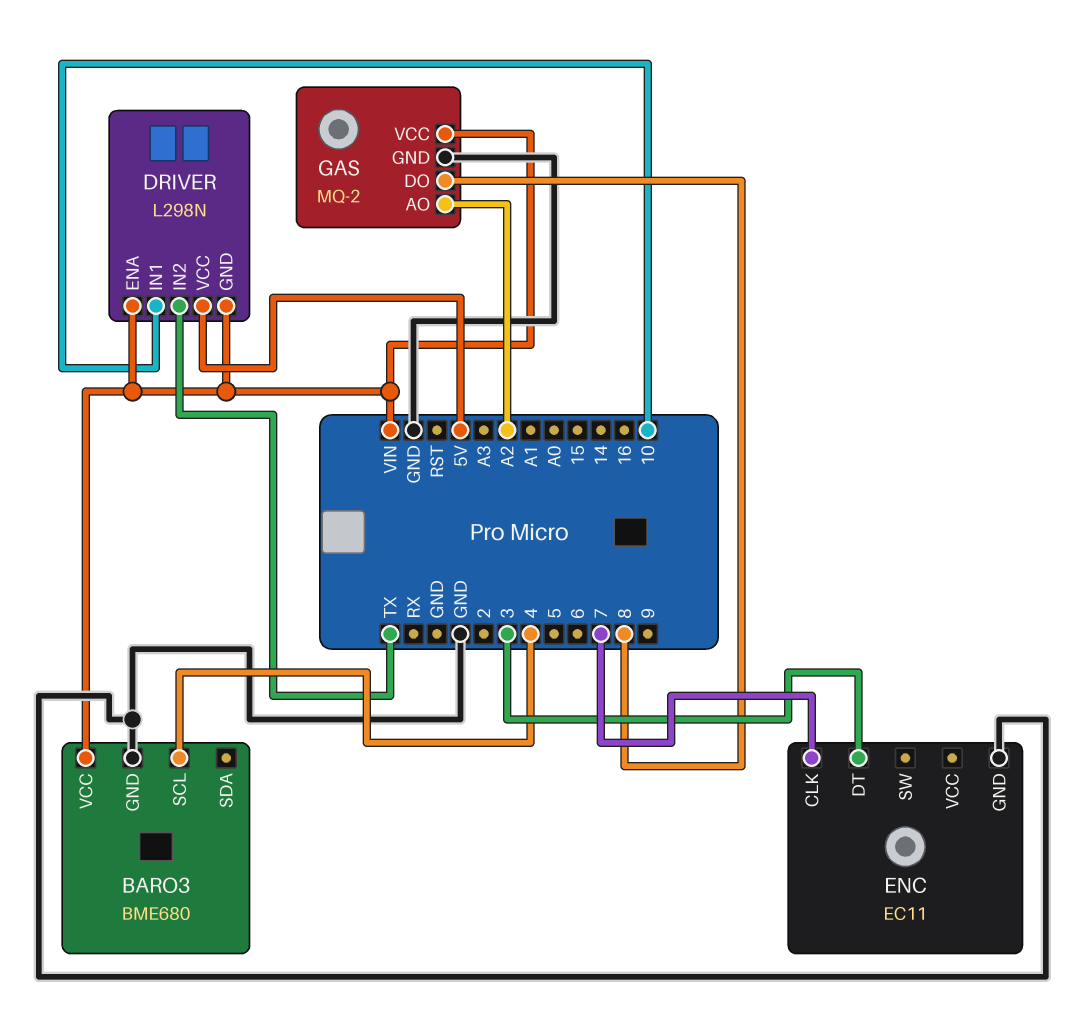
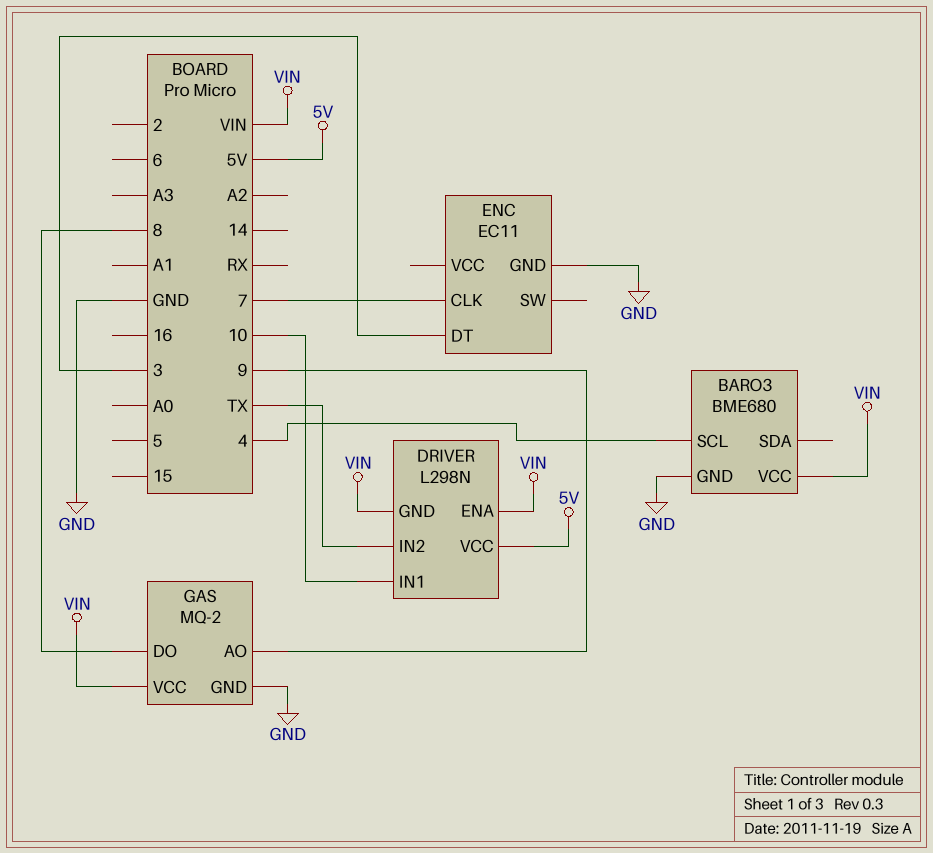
GAS pin AO: A2 -> 9

